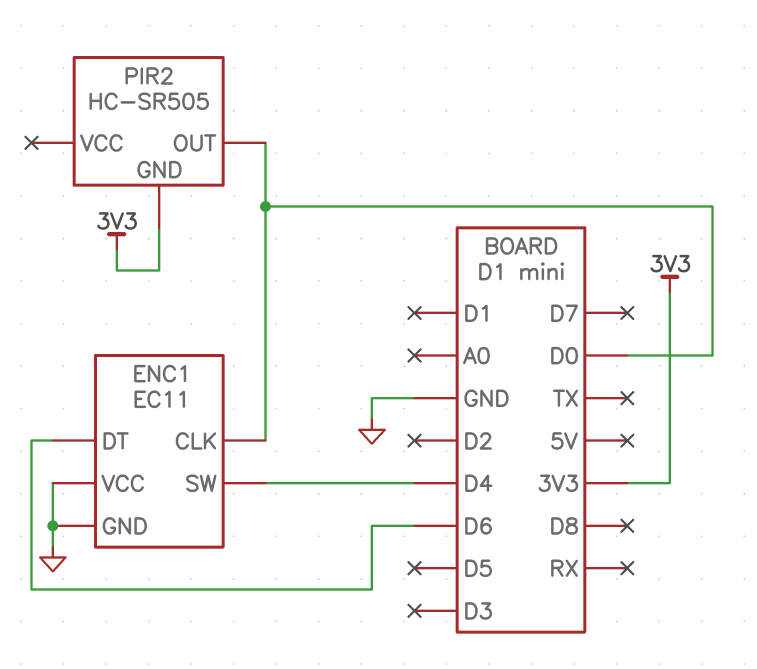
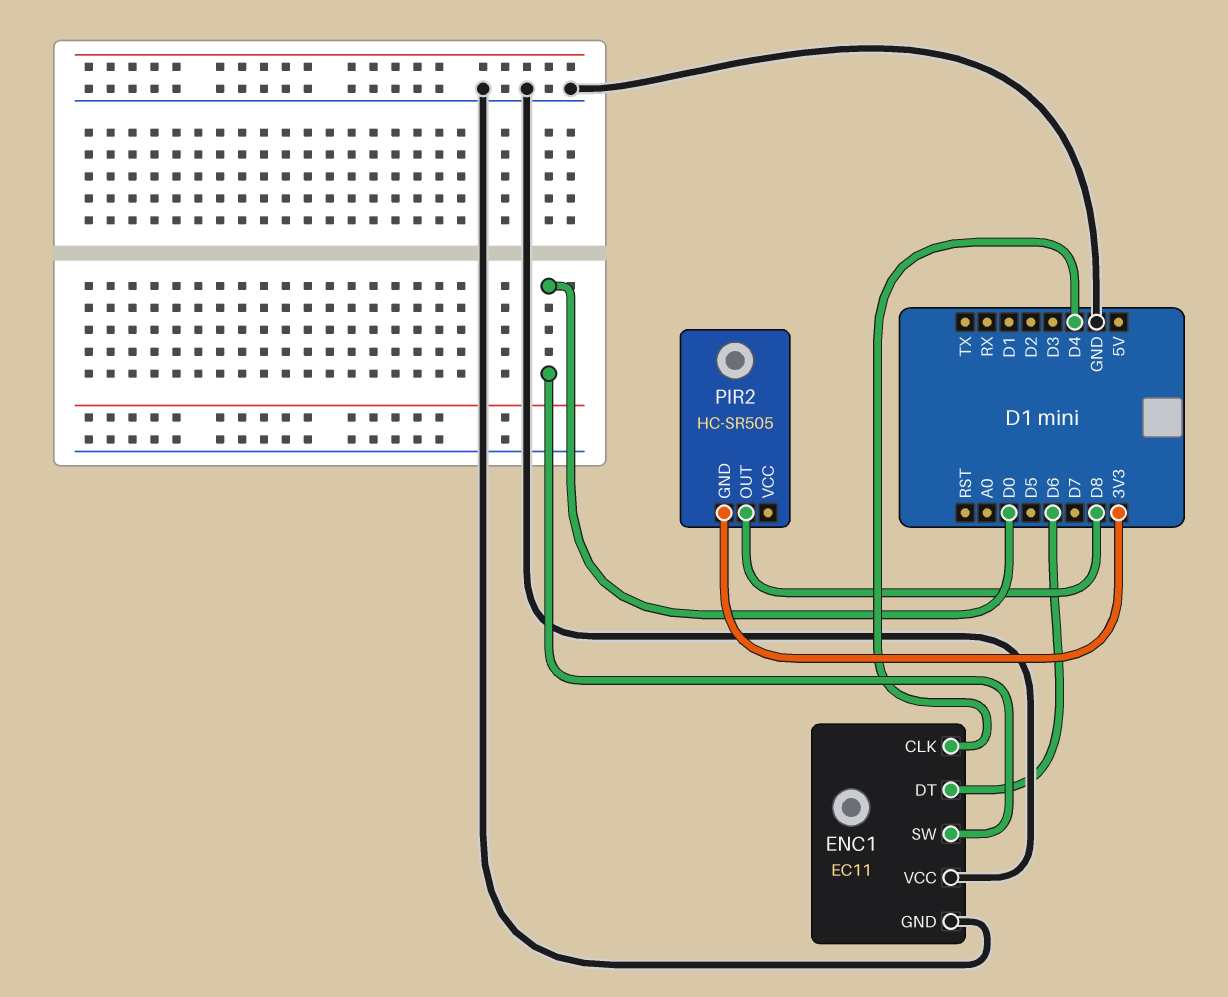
ENC1 pin CLK: D0 -> D4
ENC1 pin SW: D4 -> D0
PIR2 pin OUT: D0 -> D8

